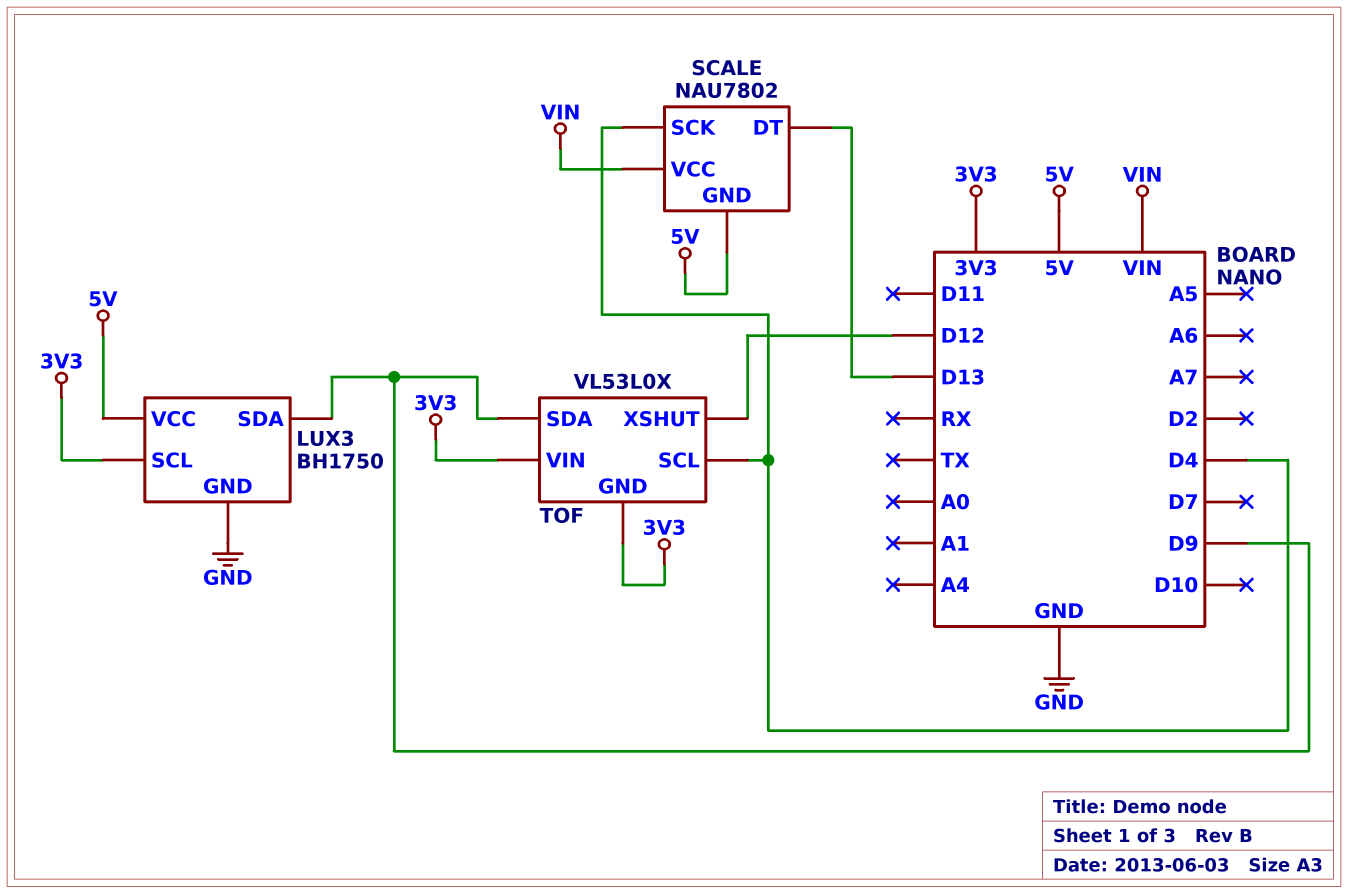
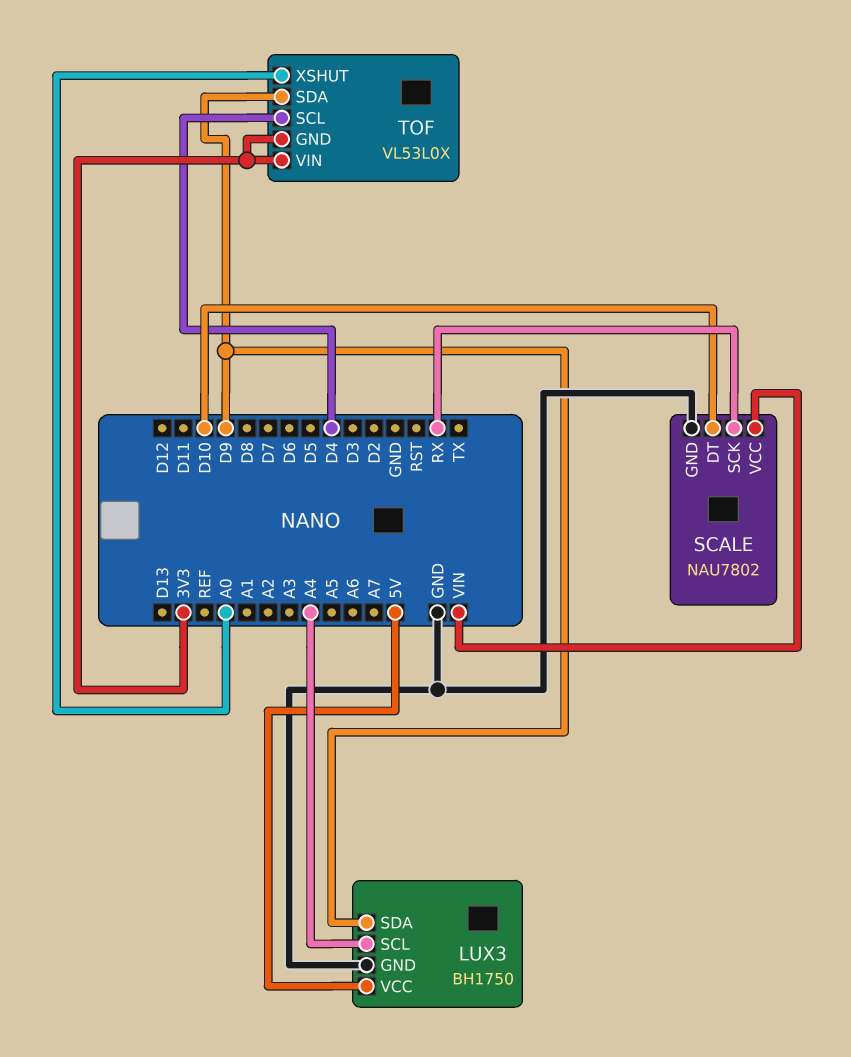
LUX3 pin SCL: 3V3 -> A4
SCALE pin DT: D13 -> D10
SCALE pin GND: 5V -> GND
SCALE pin SCK: D4 -> RX
TOF pin XSHUT: D12 -> A0

